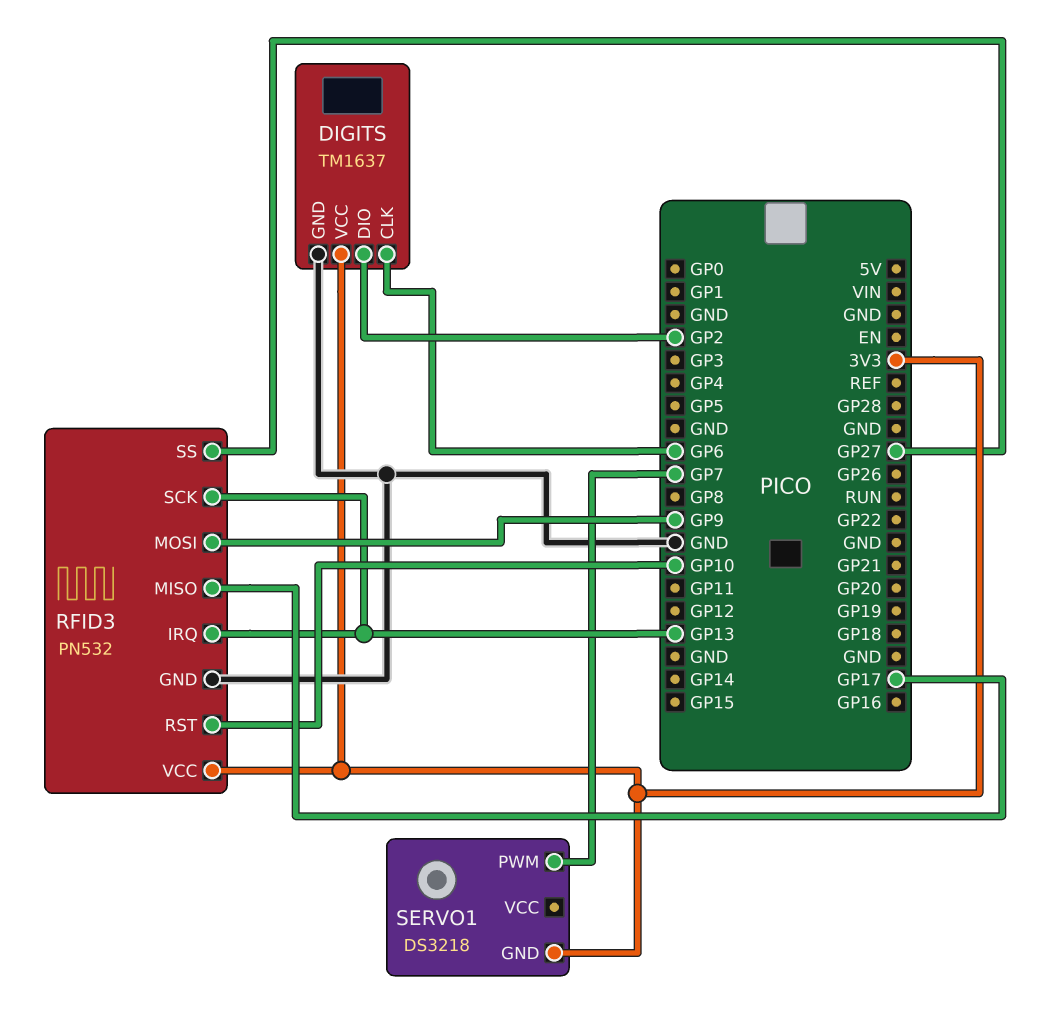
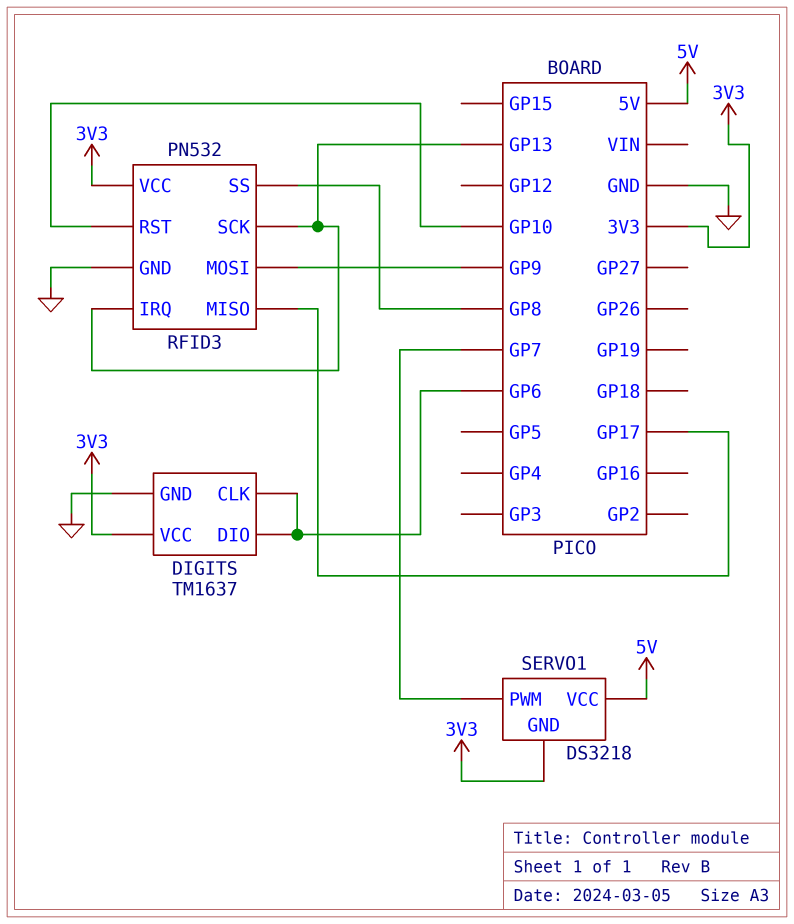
DIGITS pin DIO: GP2 -> GP6
RFID3 pin SS: GP27 -> GP8
SERVO1 pin VCC: none -> 5V

